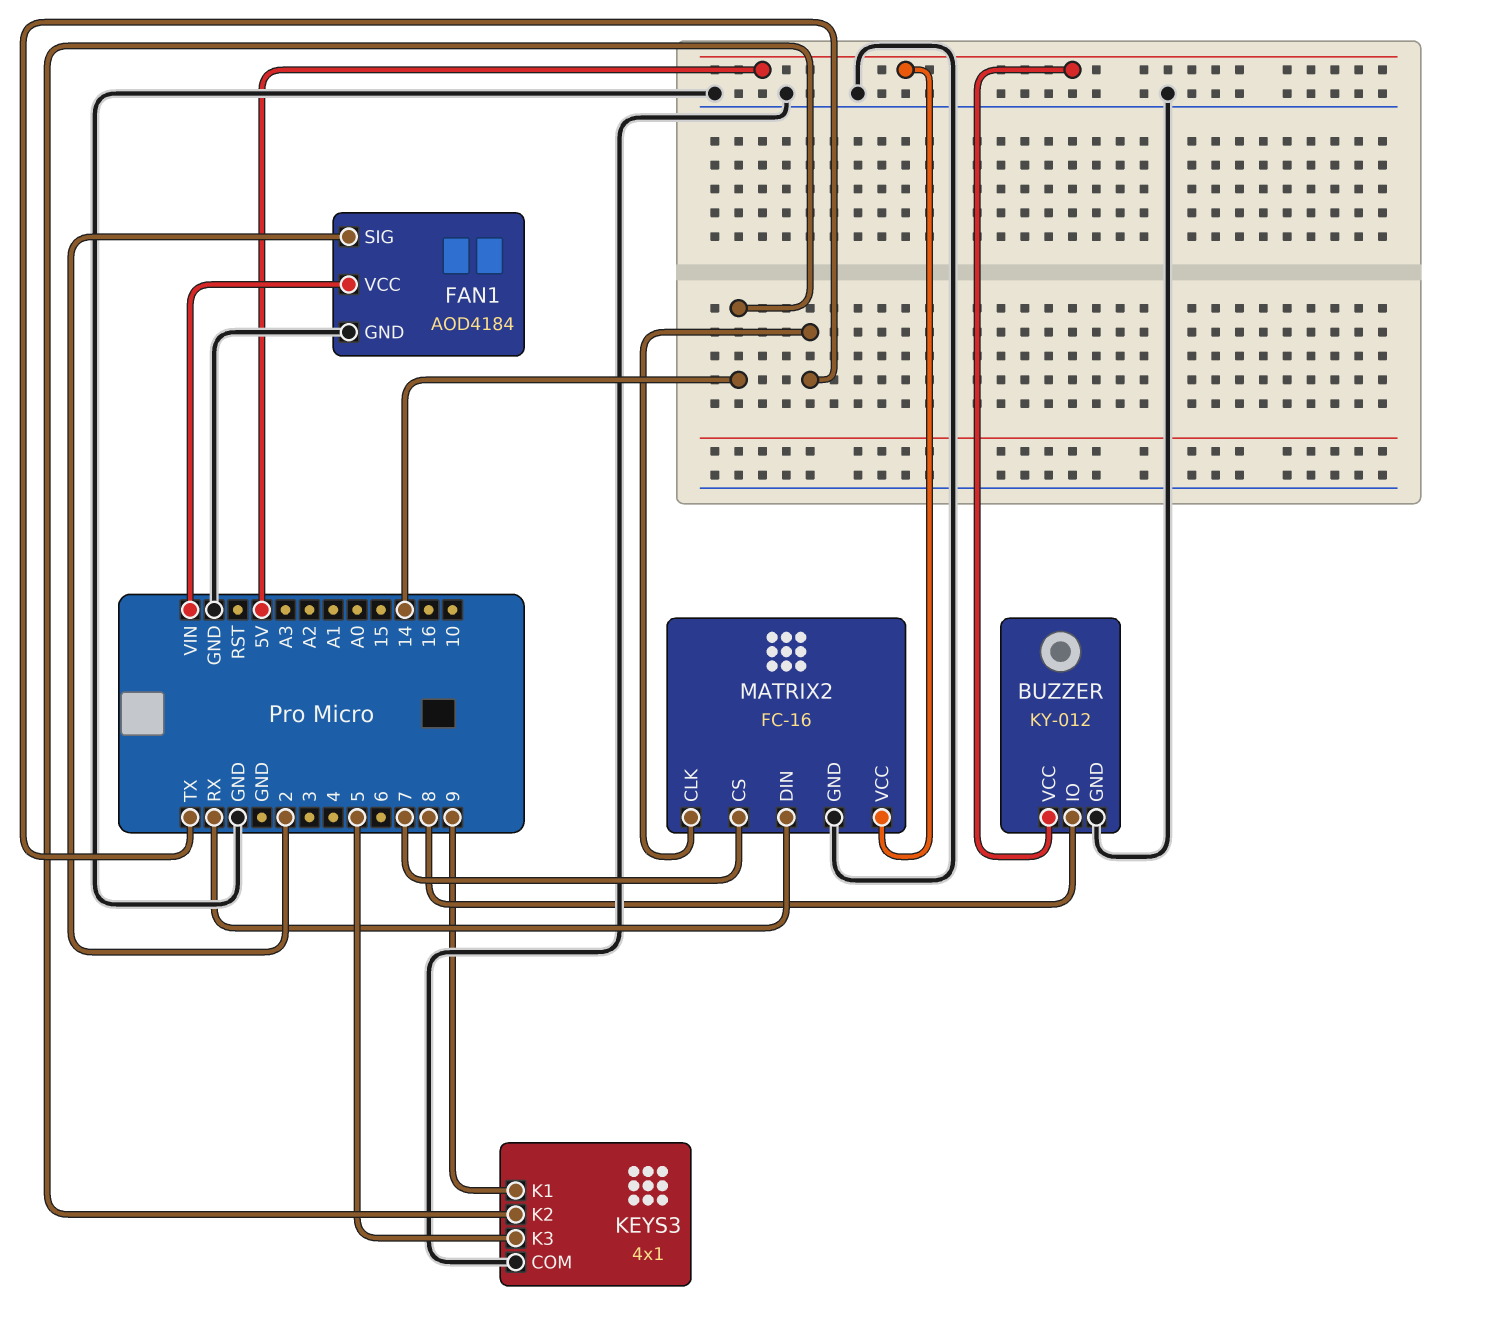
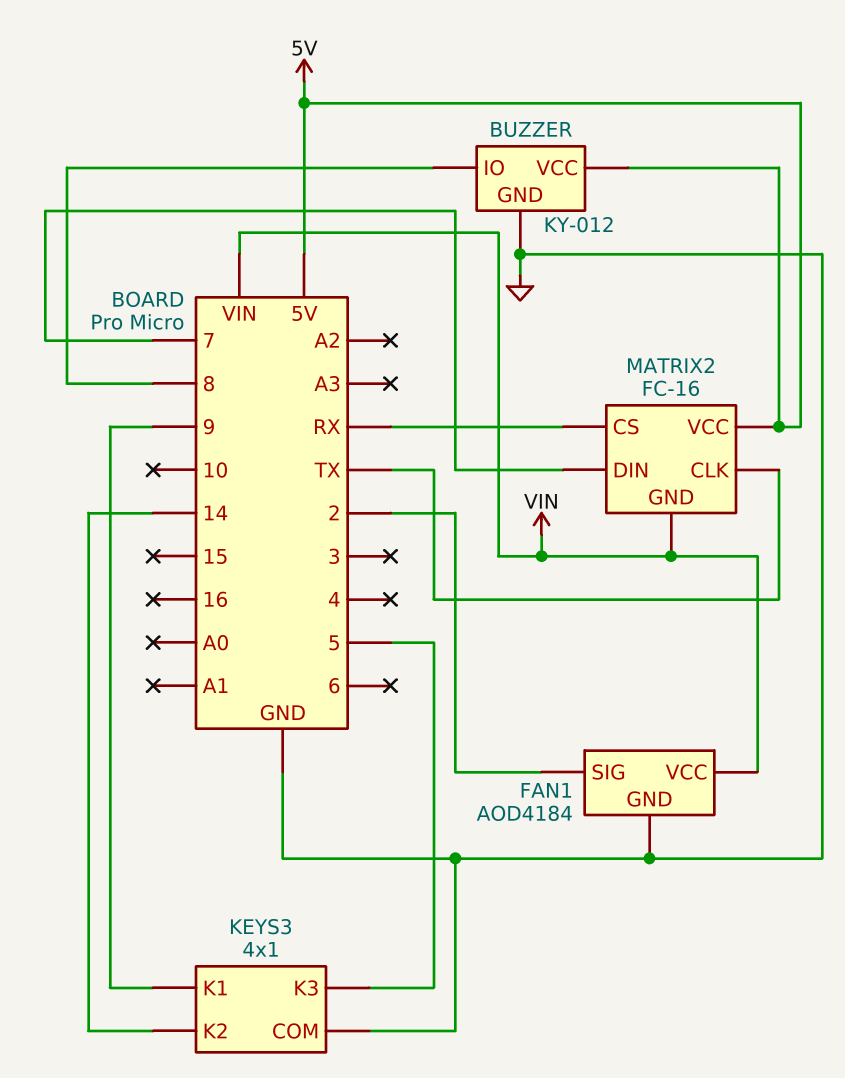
MATRIX2 pin CS: 7 -> RX
MATRIX2 pin DIN: RX -> 7
MATRIX2 pin GND: GND -> VIN

